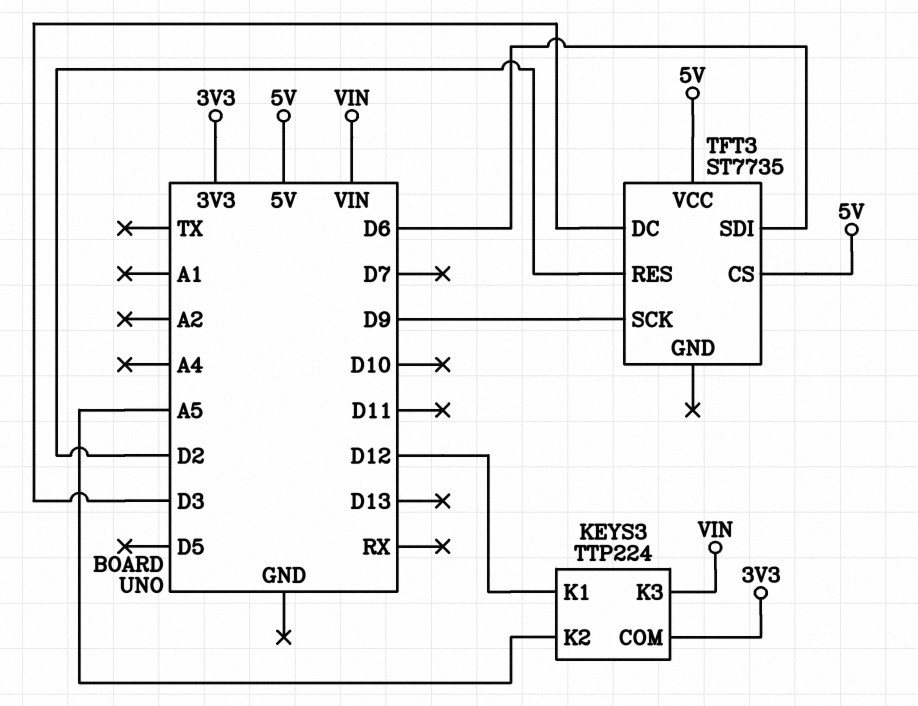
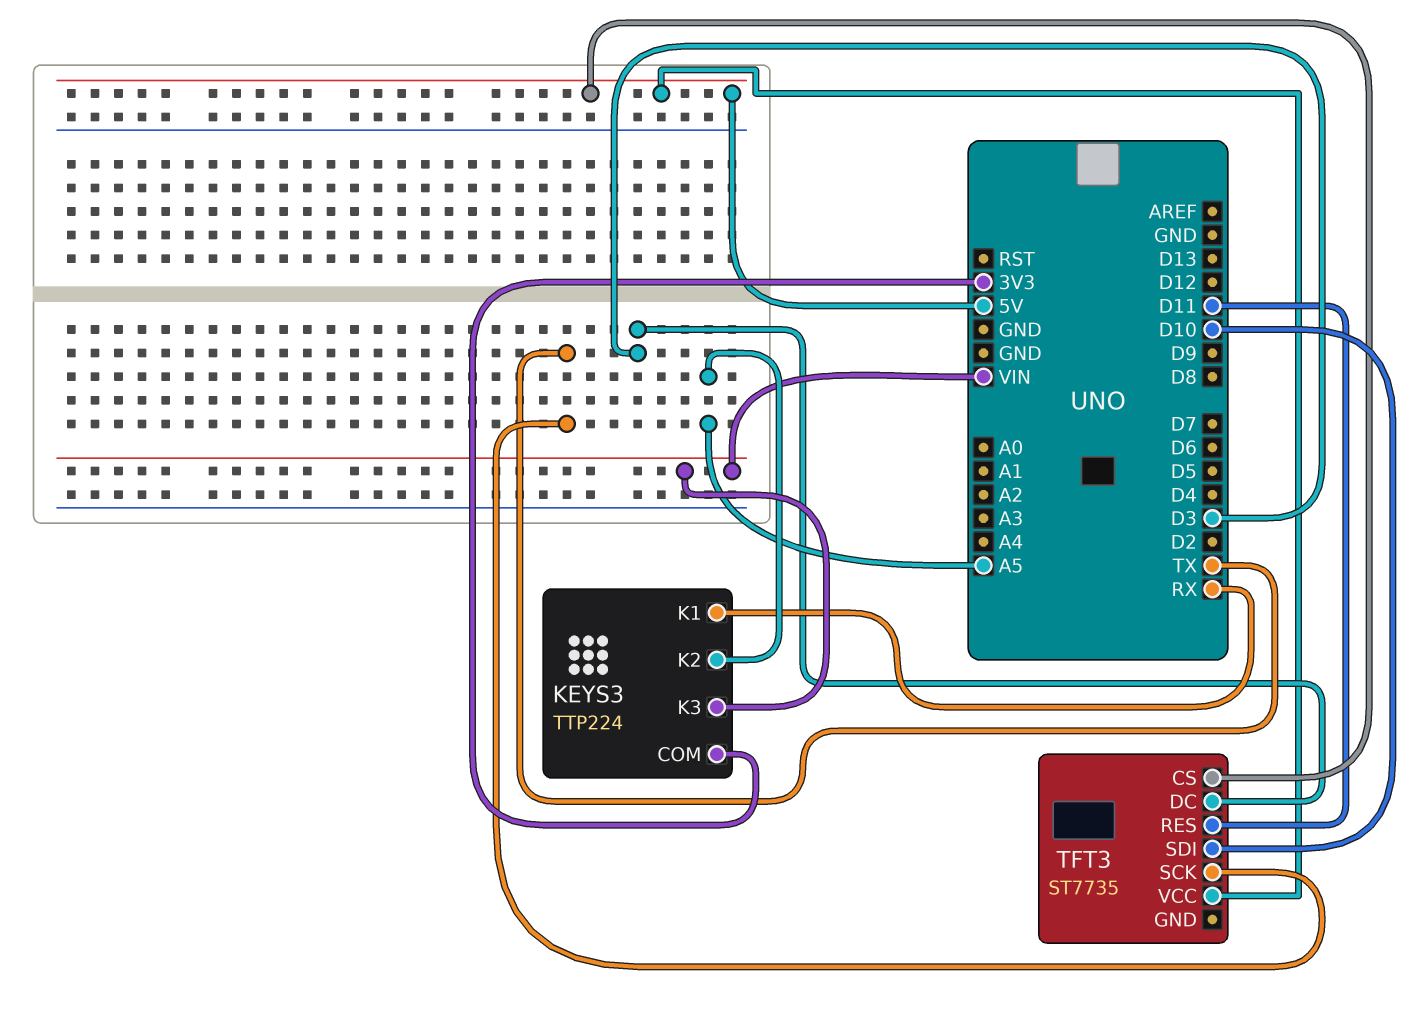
KEYS3 pin K1: D12 -> RX
TFT3 pin RES: D2 -> D11
TFT3 pin SCK: D9 -> TX
TFT3 pin SDI: D6 -> D10

